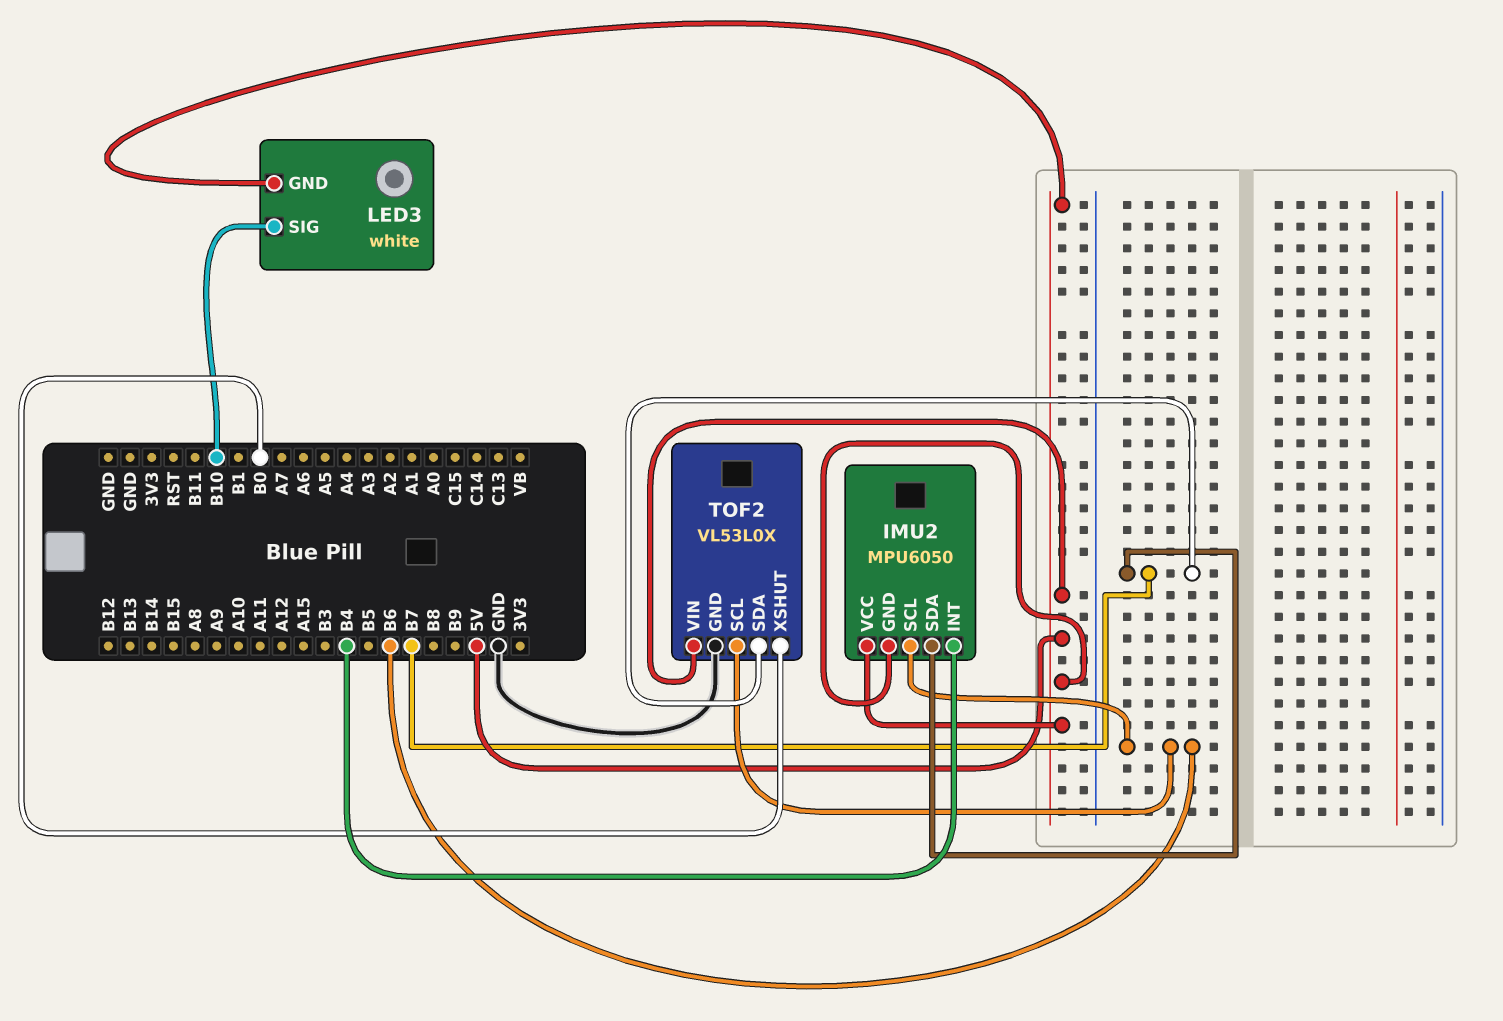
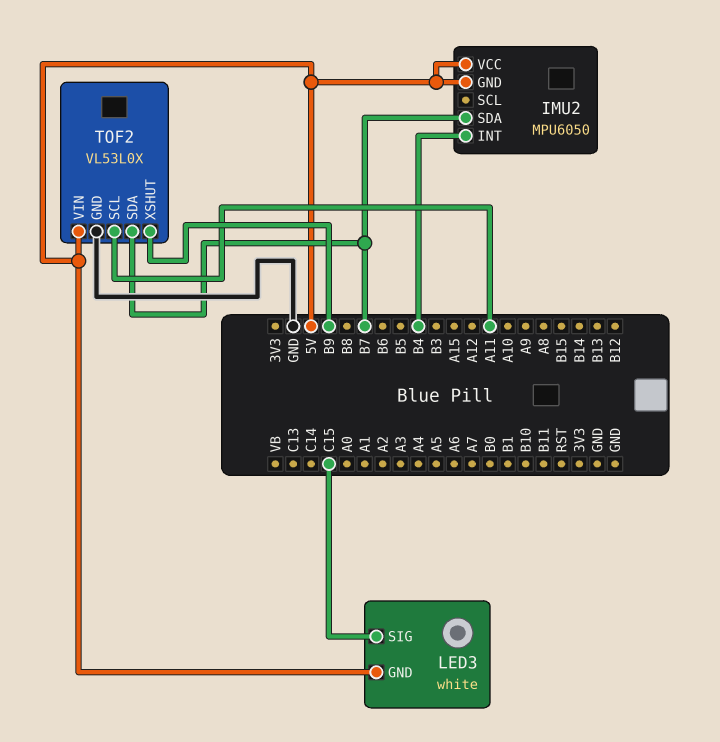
IMU2 pin SCL: B6 -> none
LED3 pin SIG: B10 -> C15
TOF2 pin SCL: B6 -> A11
TOF2 pin XSHUT: B0 -> B9

